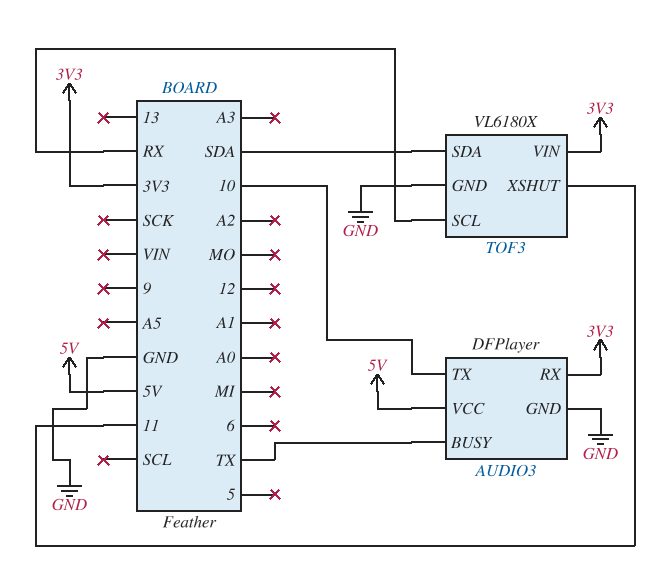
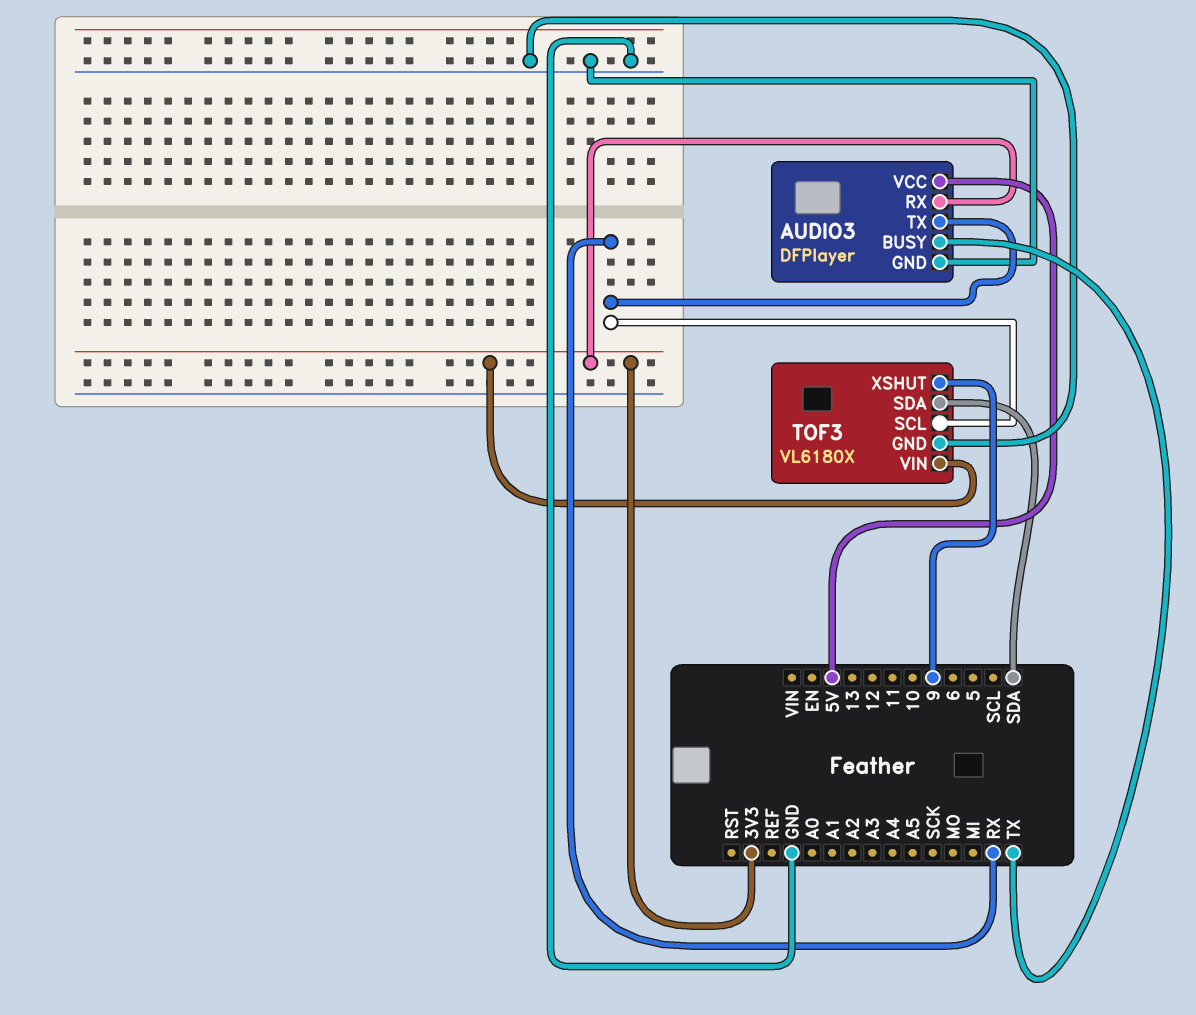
AUDIO3 pin TX: 10 -> RX
TOF3 pin XSHUT: 11 -> 9

